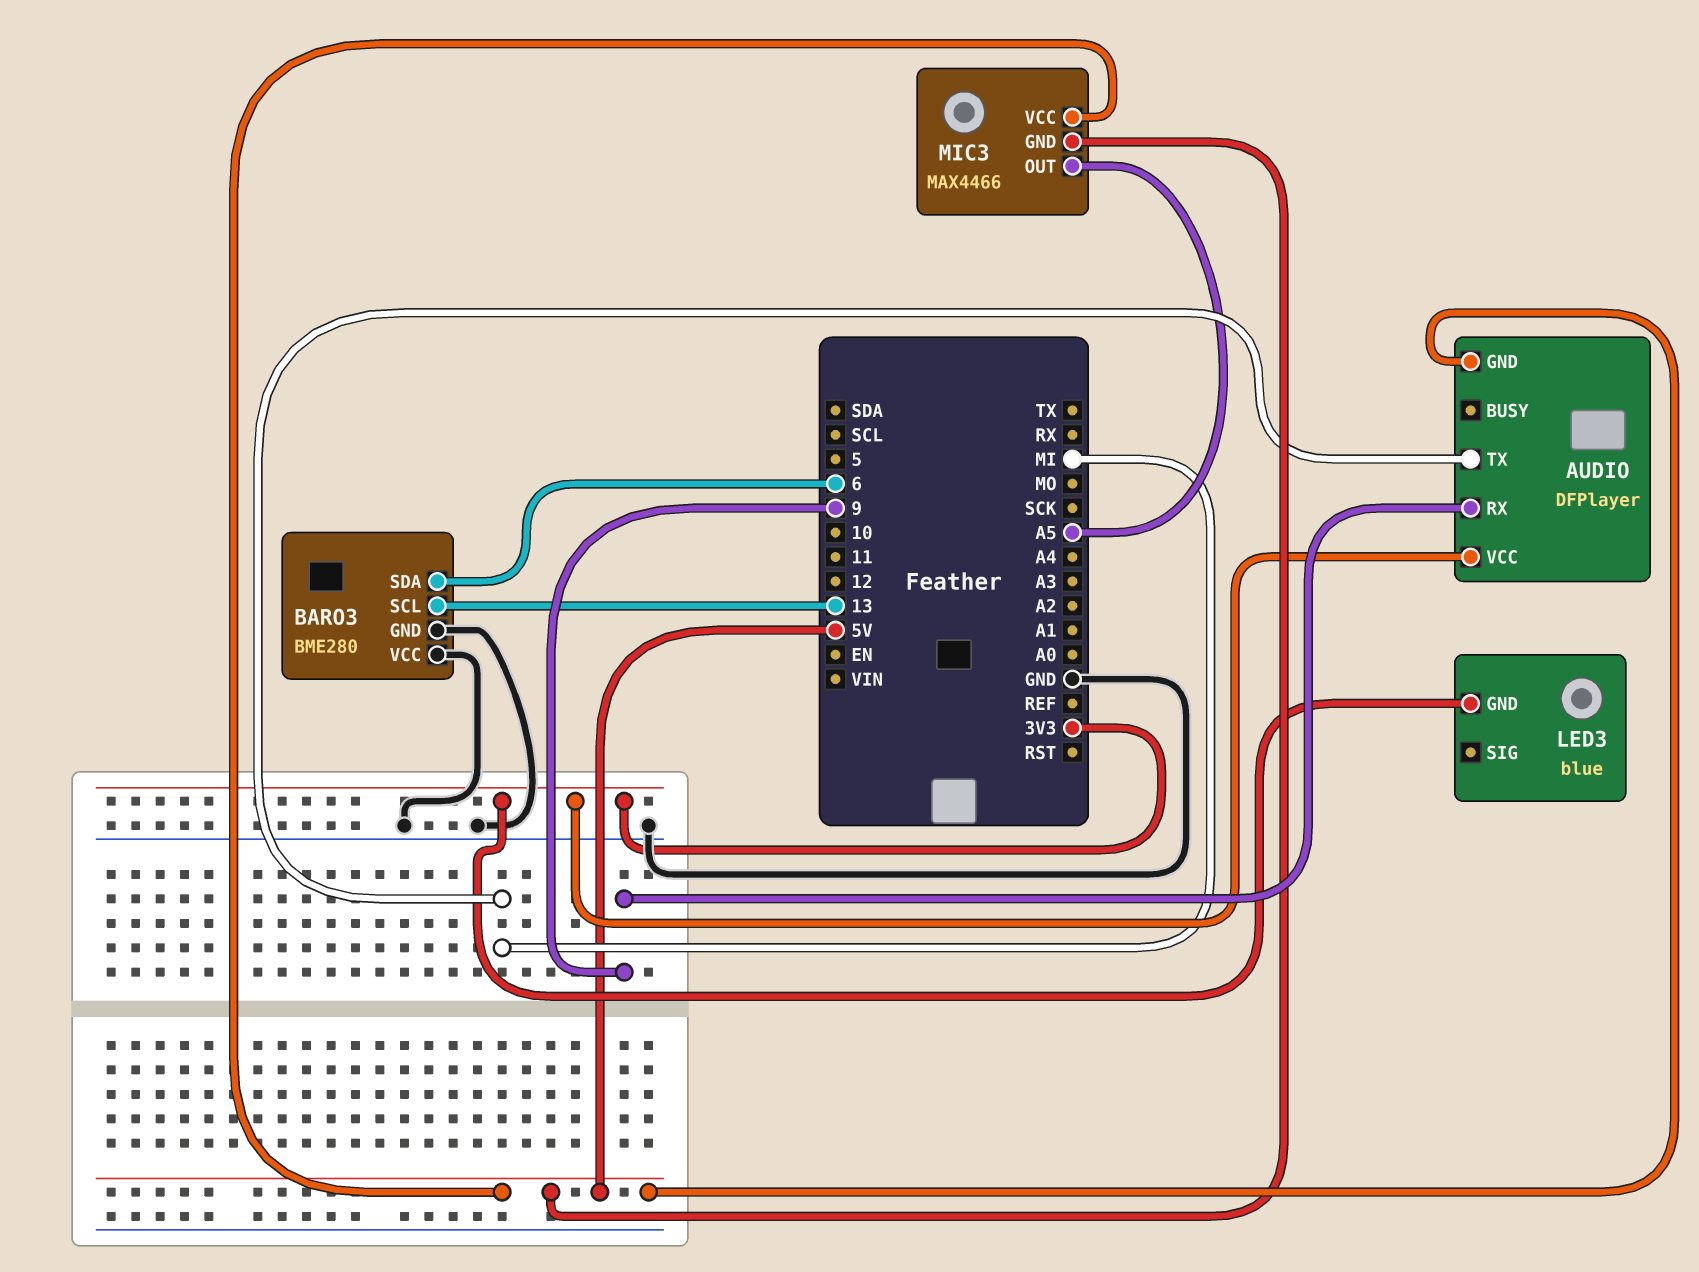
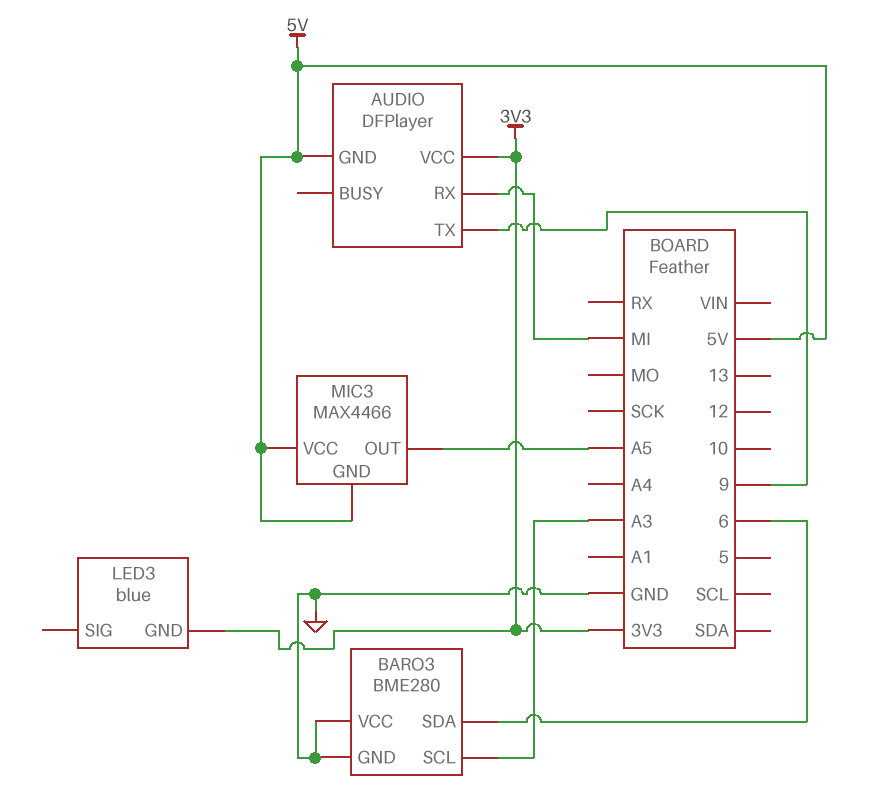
AUDIO pin RX: 9 -> MI
AUDIO pin TX: MI -> 9
BARO3 pin SCL: 13 -> A3

